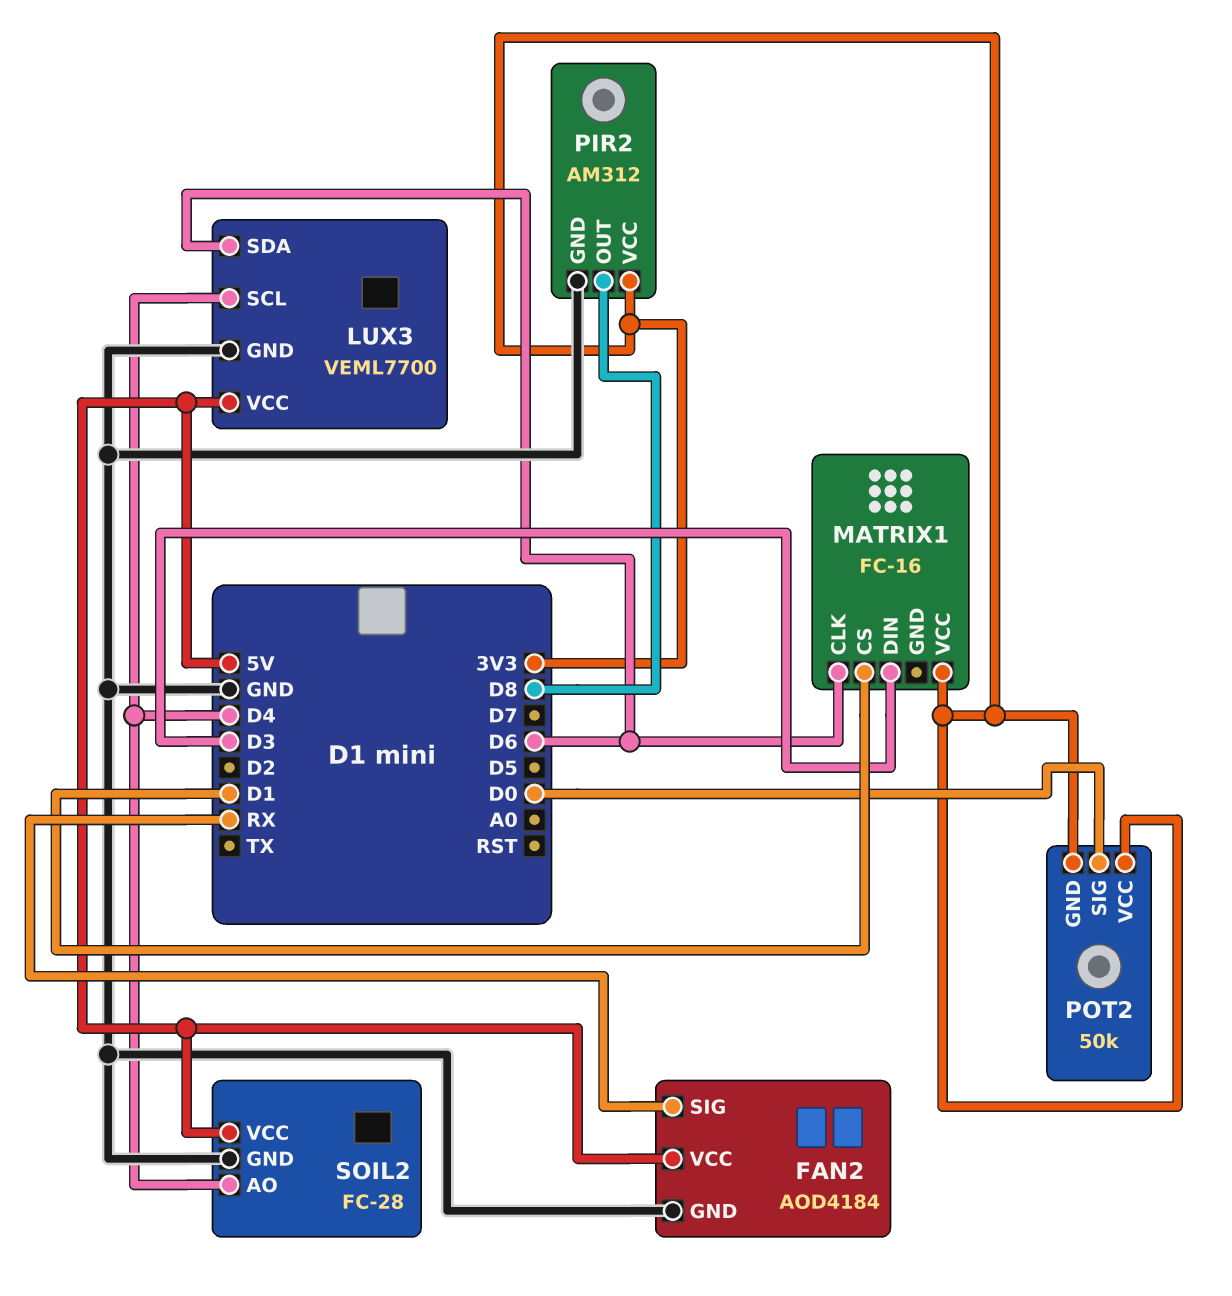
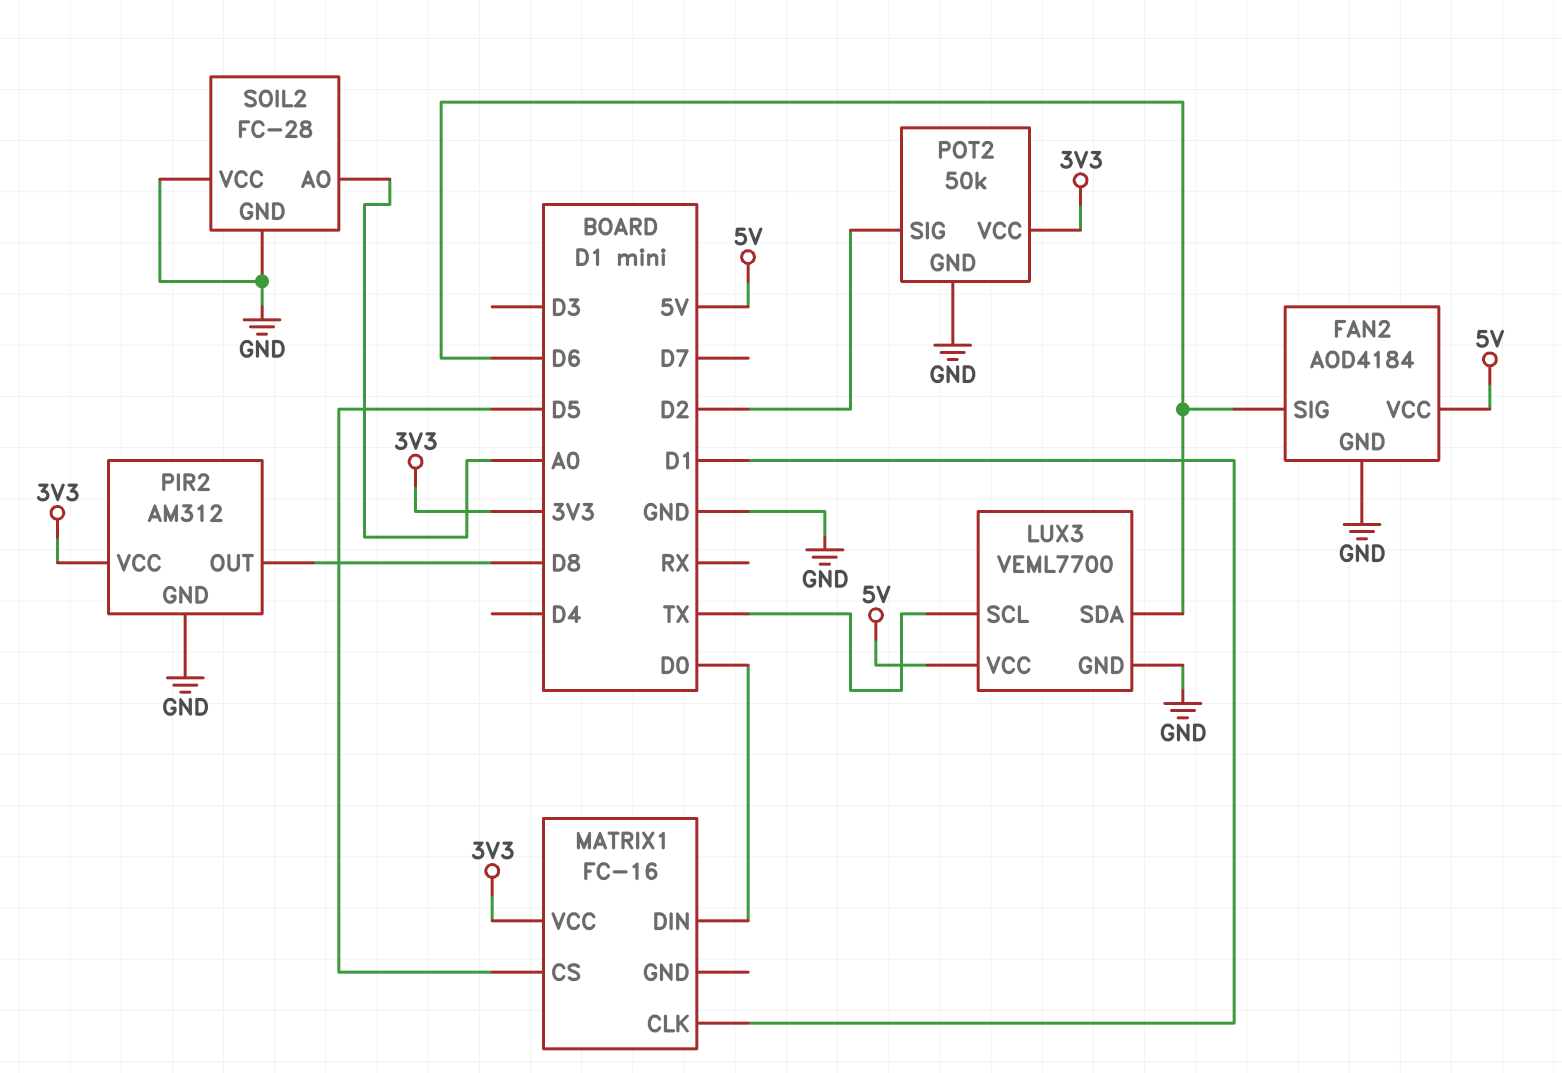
FAN2 pin SIG: RX -> D6
LUX3 pin SCL: D4 -> TX
MATRIX1 pin CLK: D6 -> D1
MATRIX1 pin CS: D1 -> D5
MATRIX1 pin DIN: D3 -> D0
POT2 pin GND: 3V3 -> GND
POT2 pin SIG: D0 -> D2
SOIL2 pin AO: D4 -> A0
SOIL2 pin VCC: 5V -> GND

